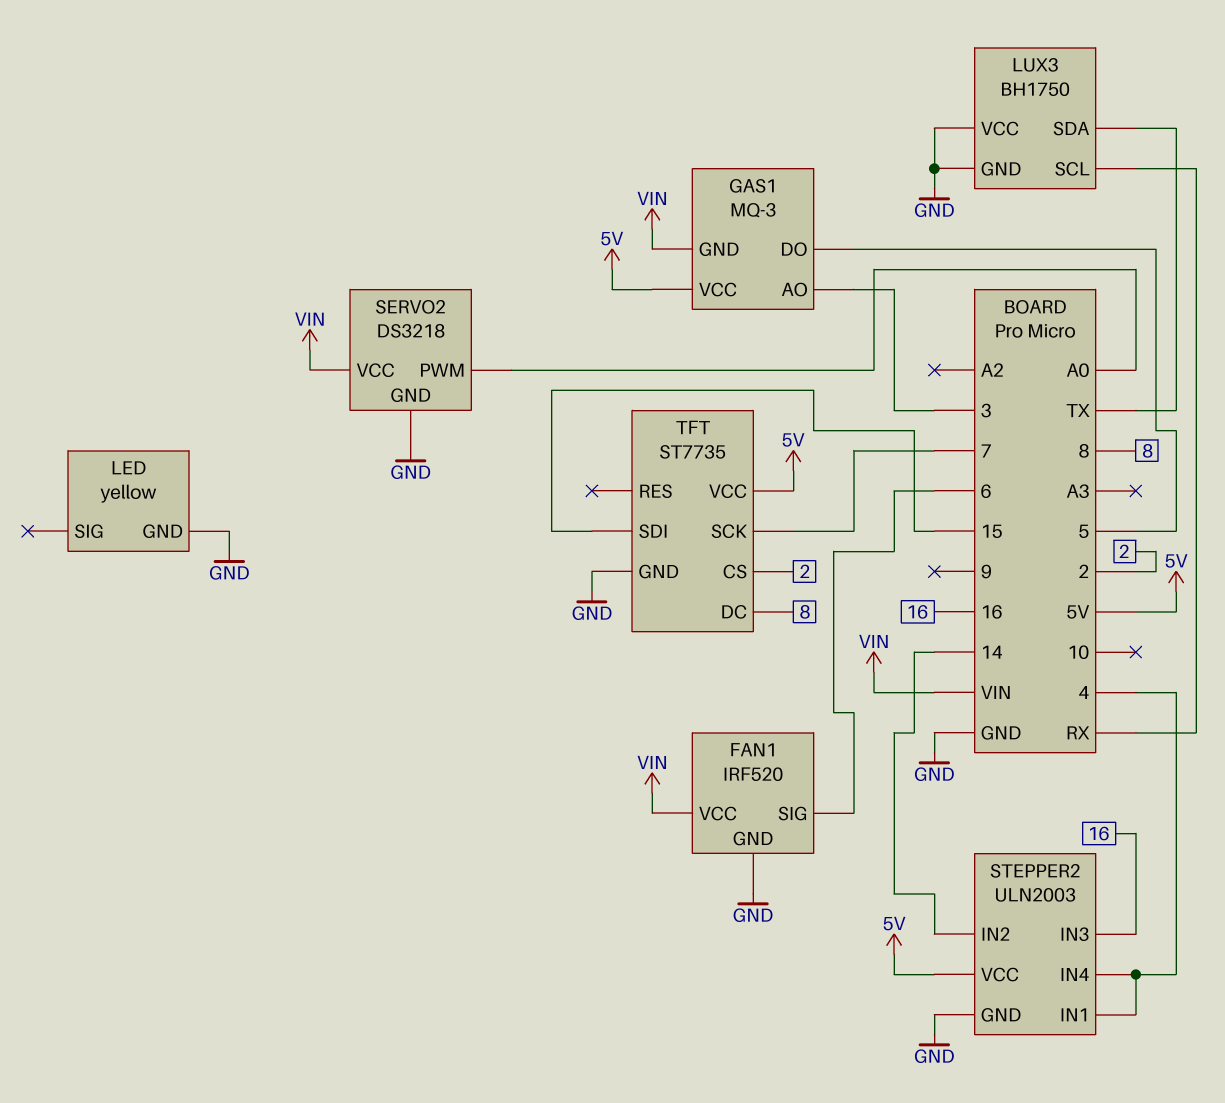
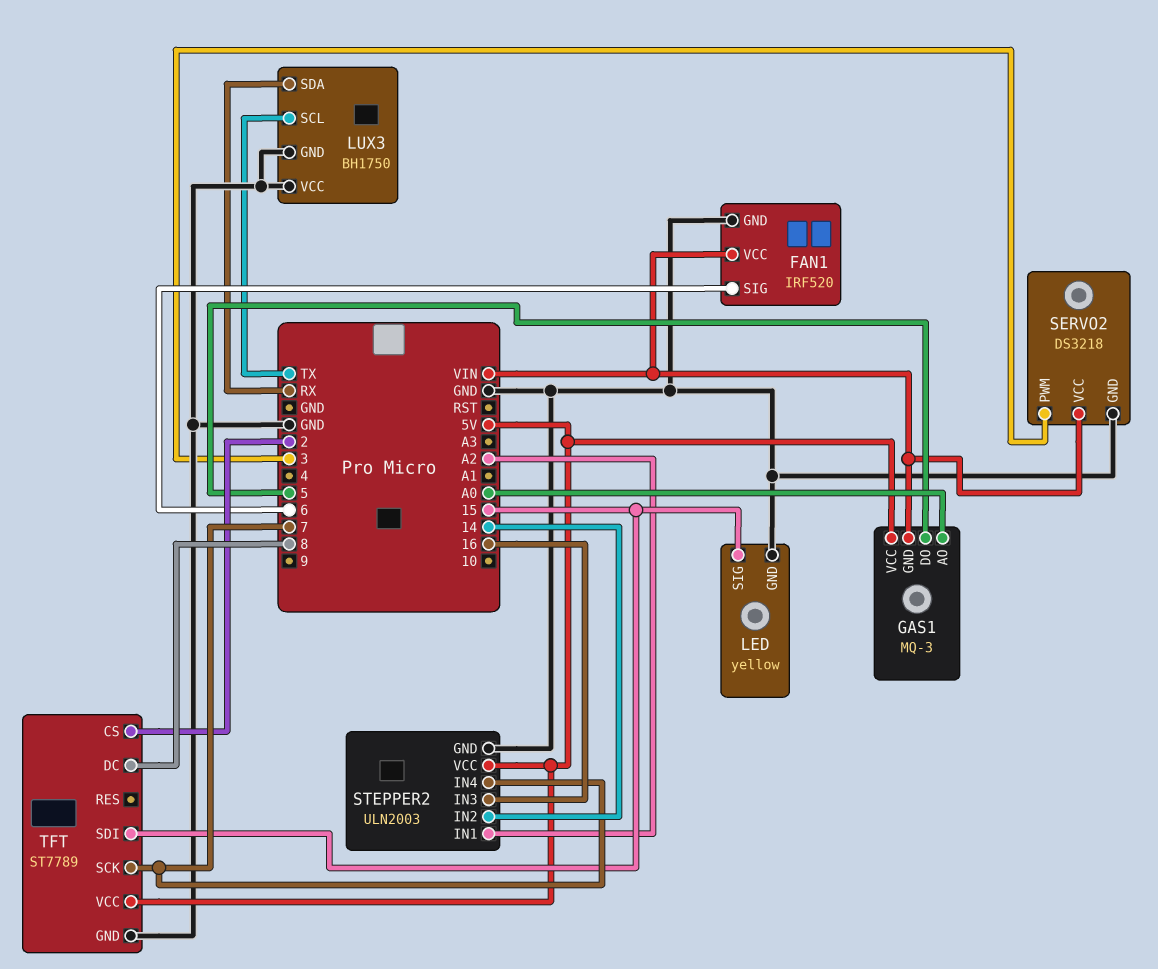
GAS1 pin AO: 3 -> A0
LED pin SIG: none -> 15
LUX3 pin SCL: RX -> TX
LUX3 pin SDA: TX -> RX
SERVO2 pin PWM: A0 -> 3
STEPPER2 pin IN1: 4 -> A2
STEPPER2 pin IN4: 4 -> 7
TFT: ST7735 -> ST7789

